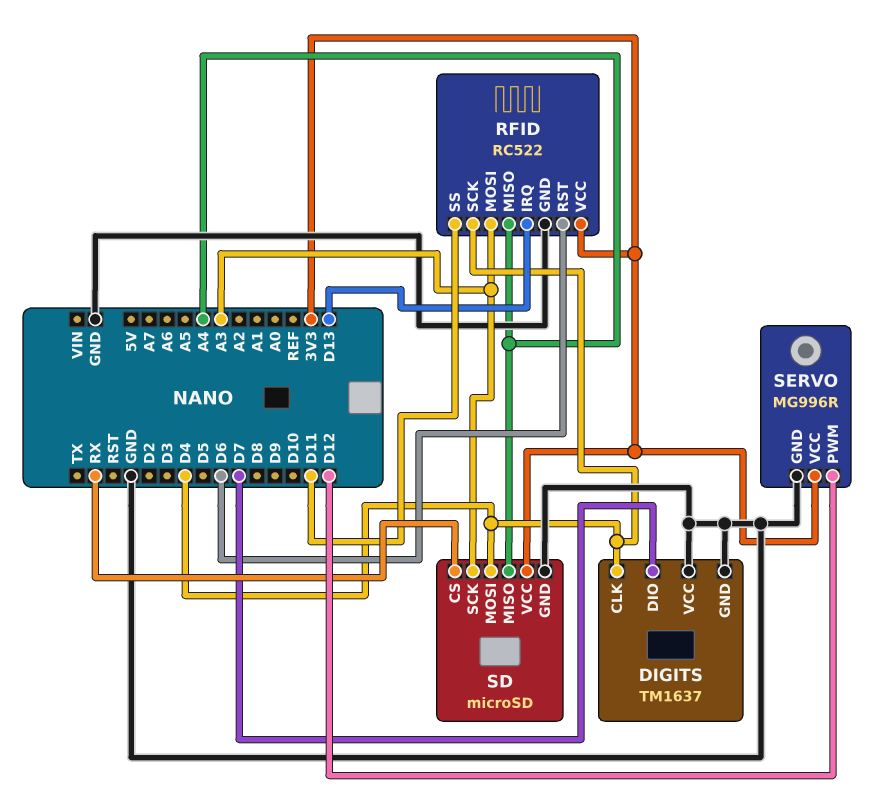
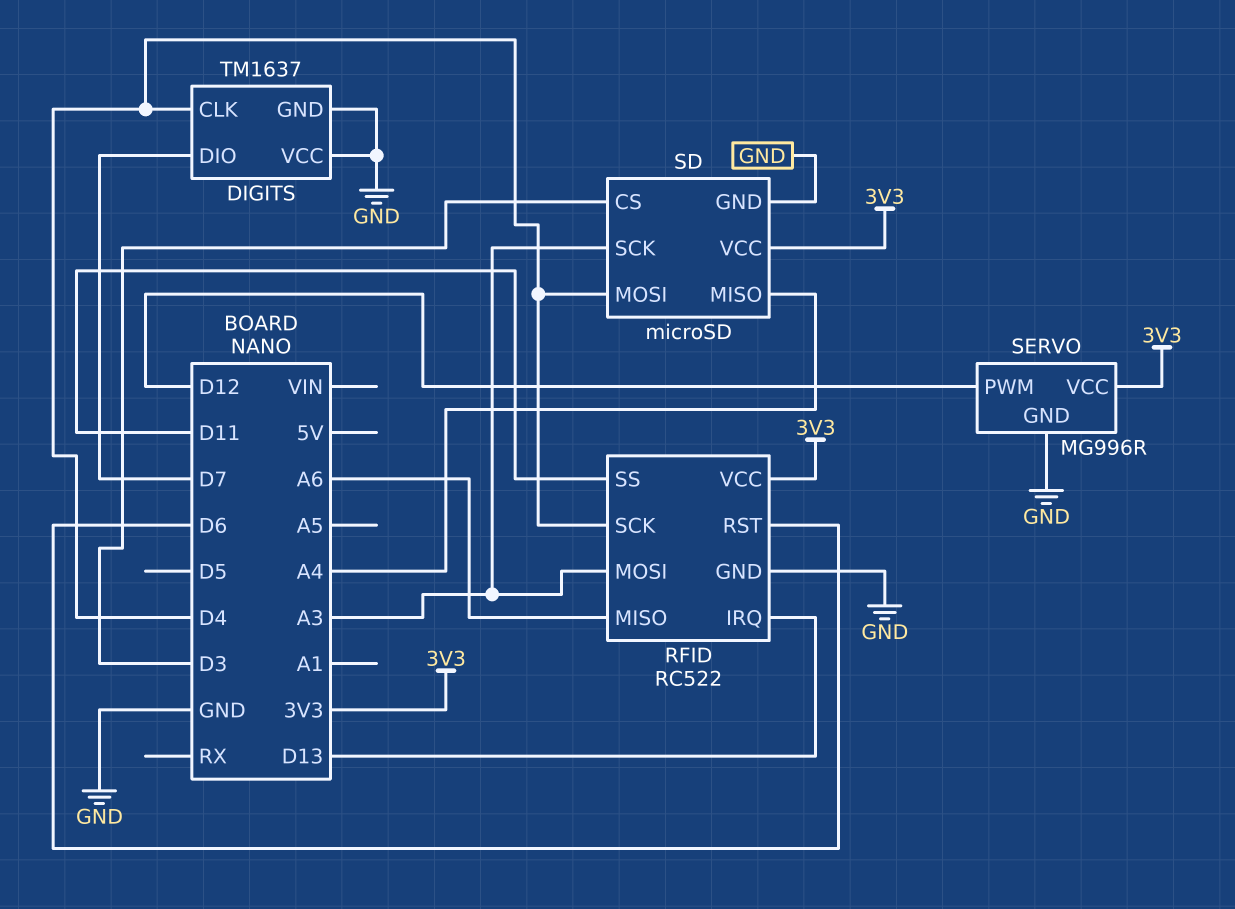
RFID pin MISO: A4 -> A6
SD pin CS: RX -> D3

